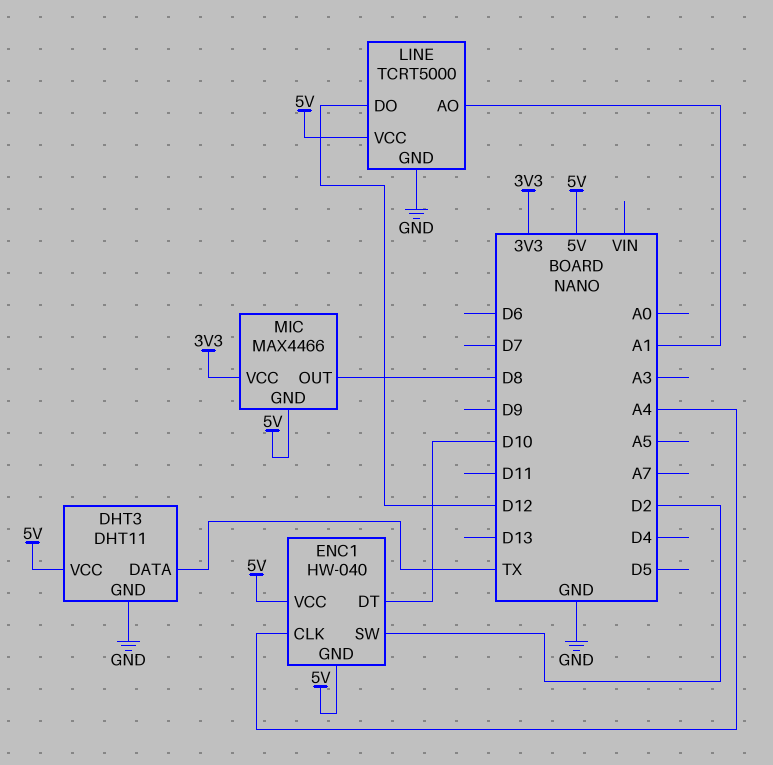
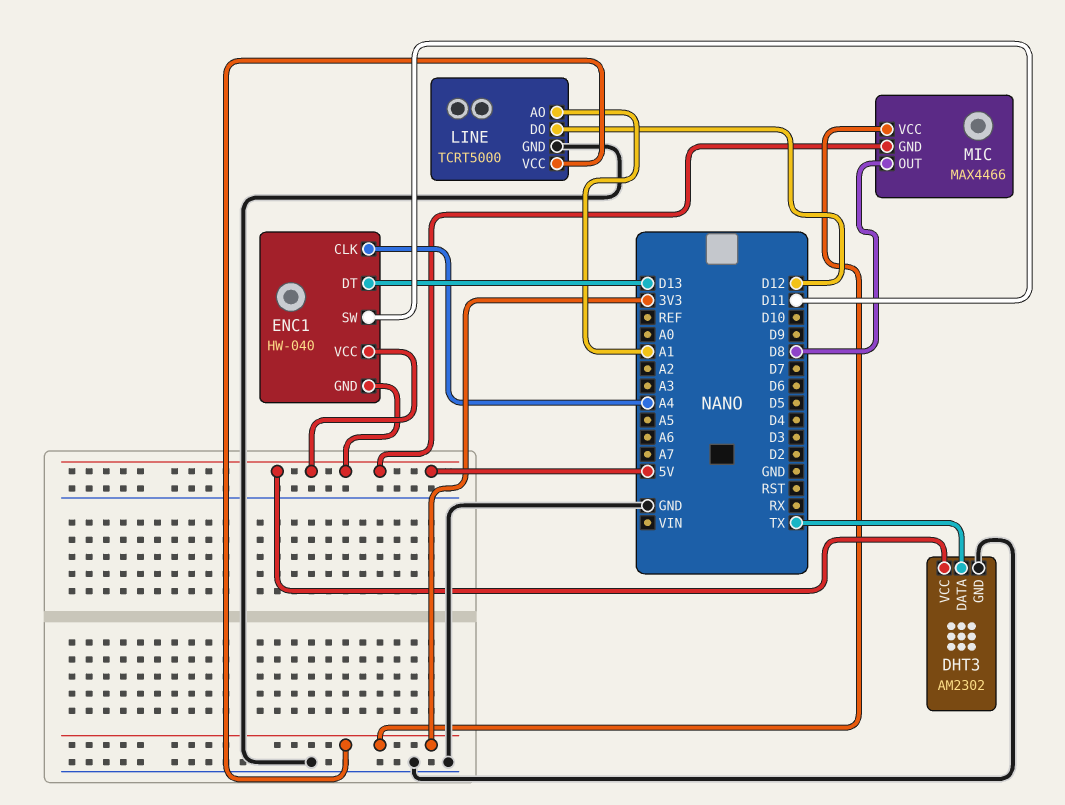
DHT3: DHT11 -> AM2302
ENC1 pin DT: D10 -> D13
ENC1 pin SW: D2 -> D11
LINE pin VCC: 5V -> 3V3

